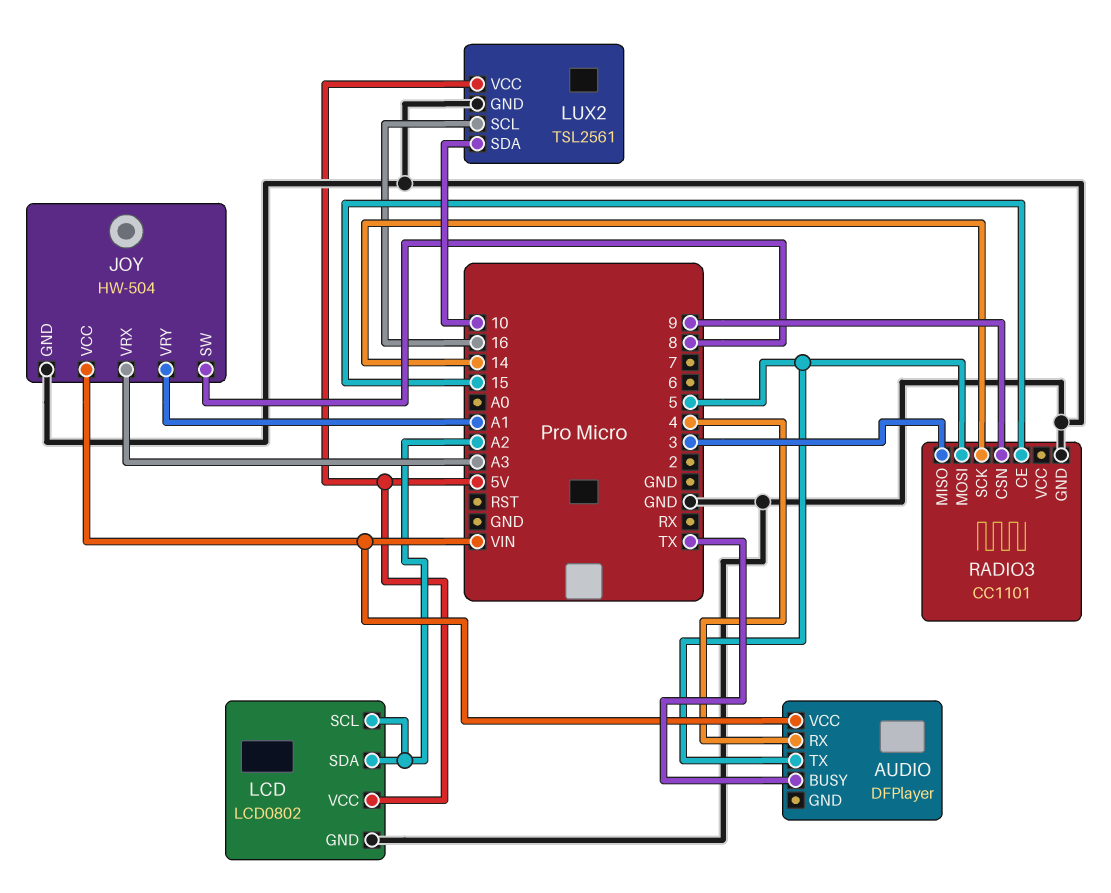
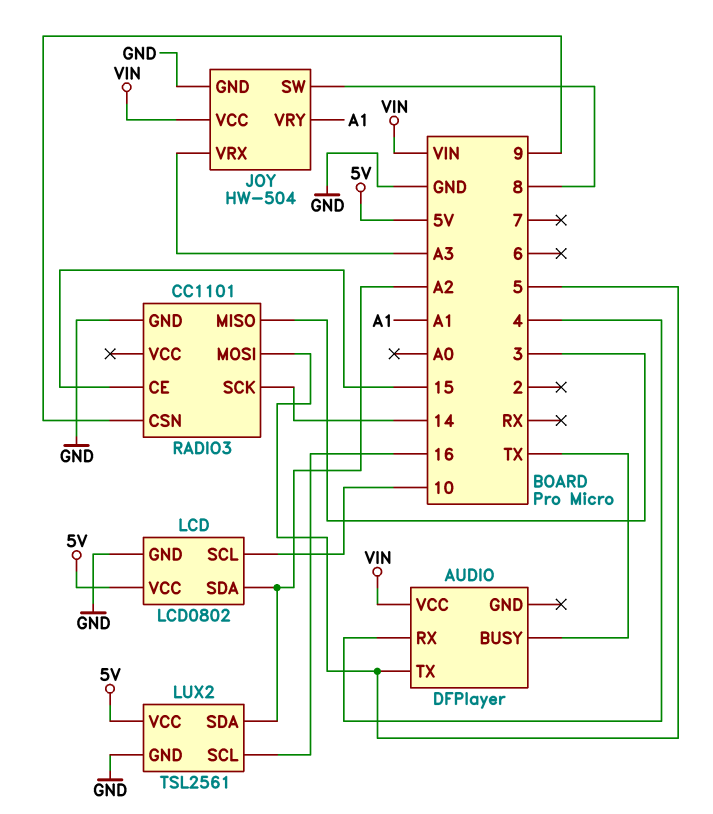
LCD pin SCL: A2 -> 10
LUX2 pin SDA: 10 -> A2

